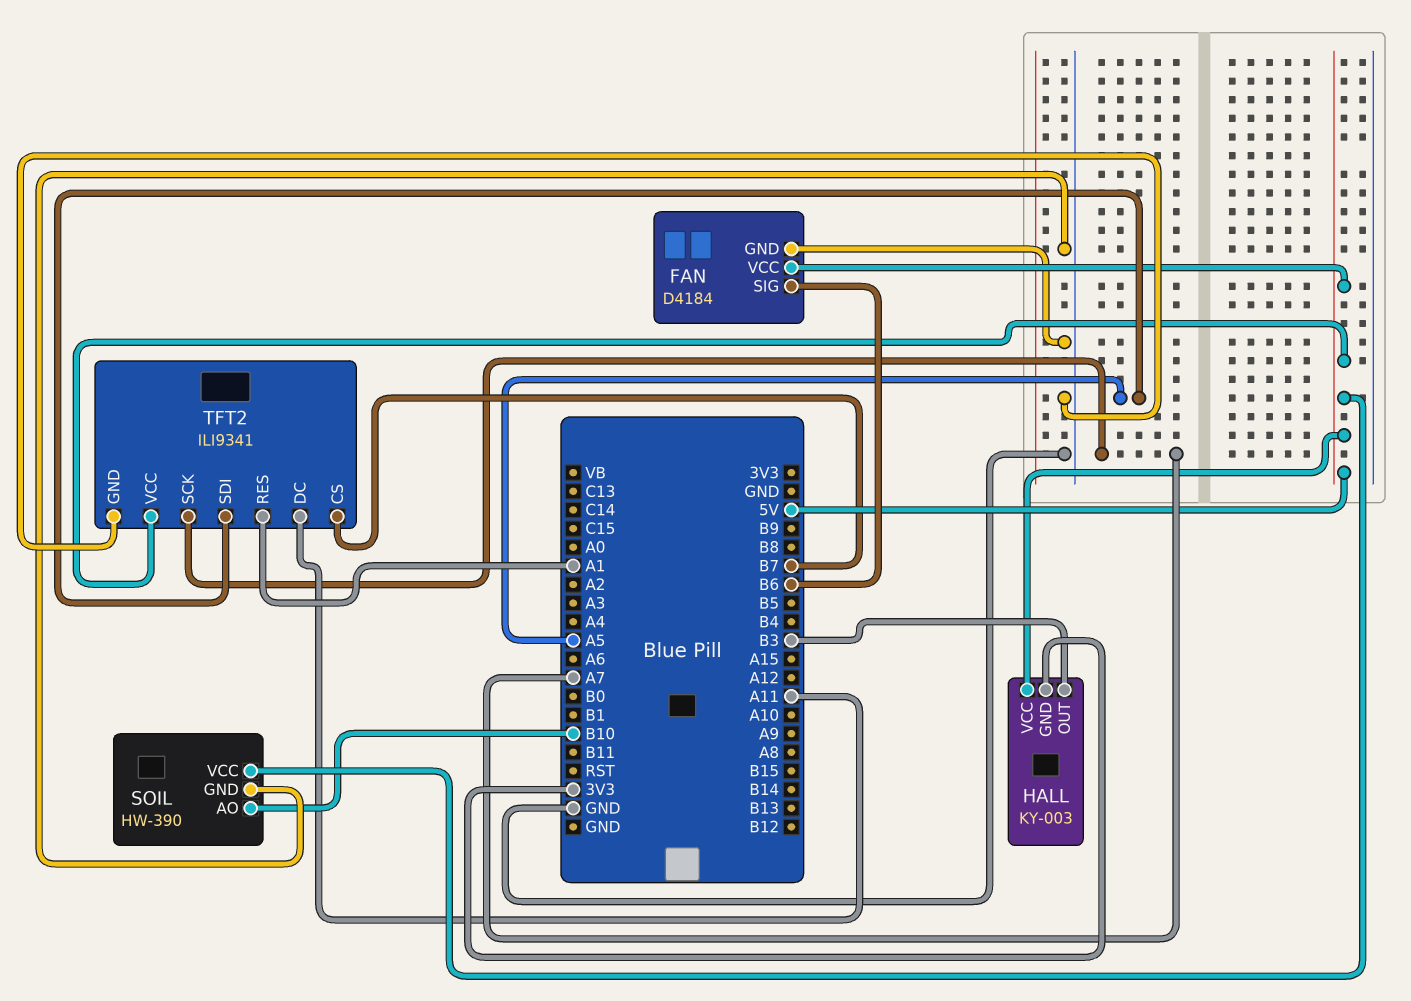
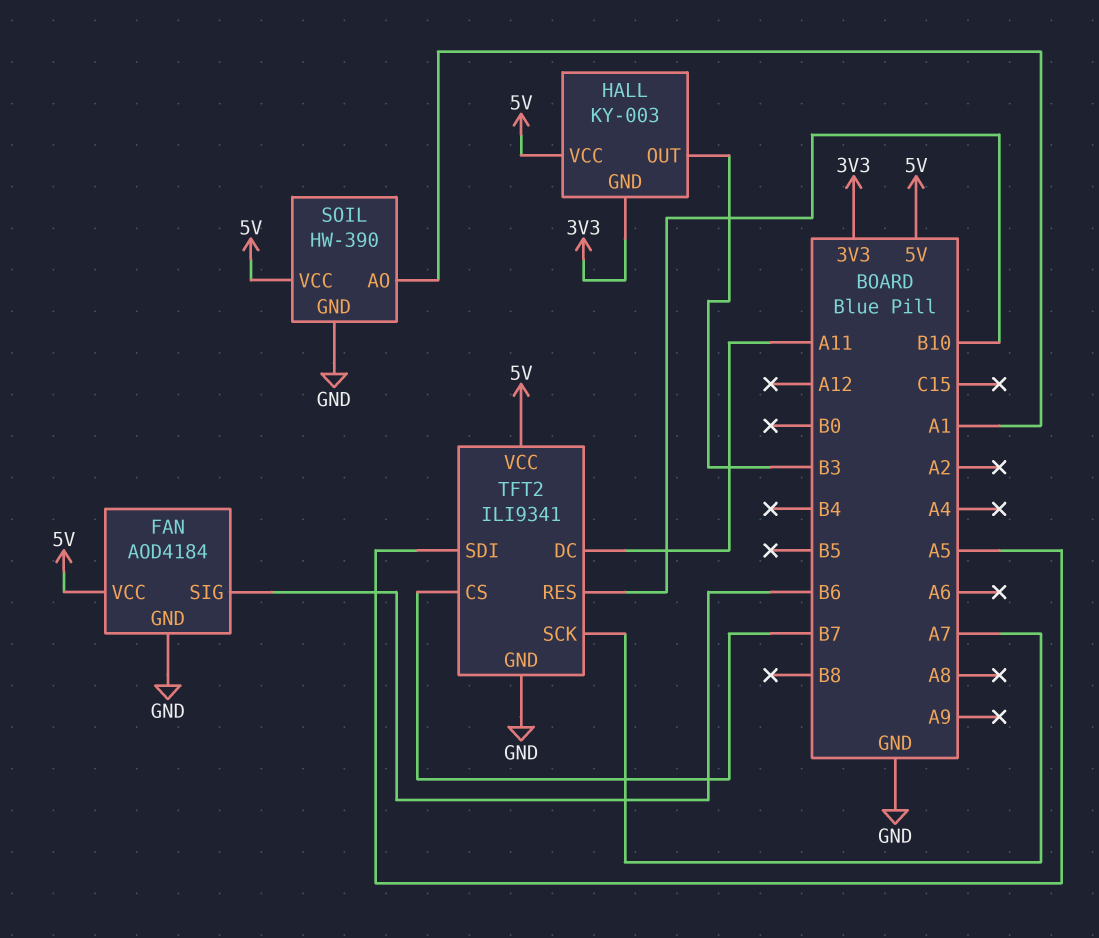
FAN: D4184 -> AOD4184
SOIL pin AO: B10 -> A1
TFT2 pin RES: A1 -> B10

